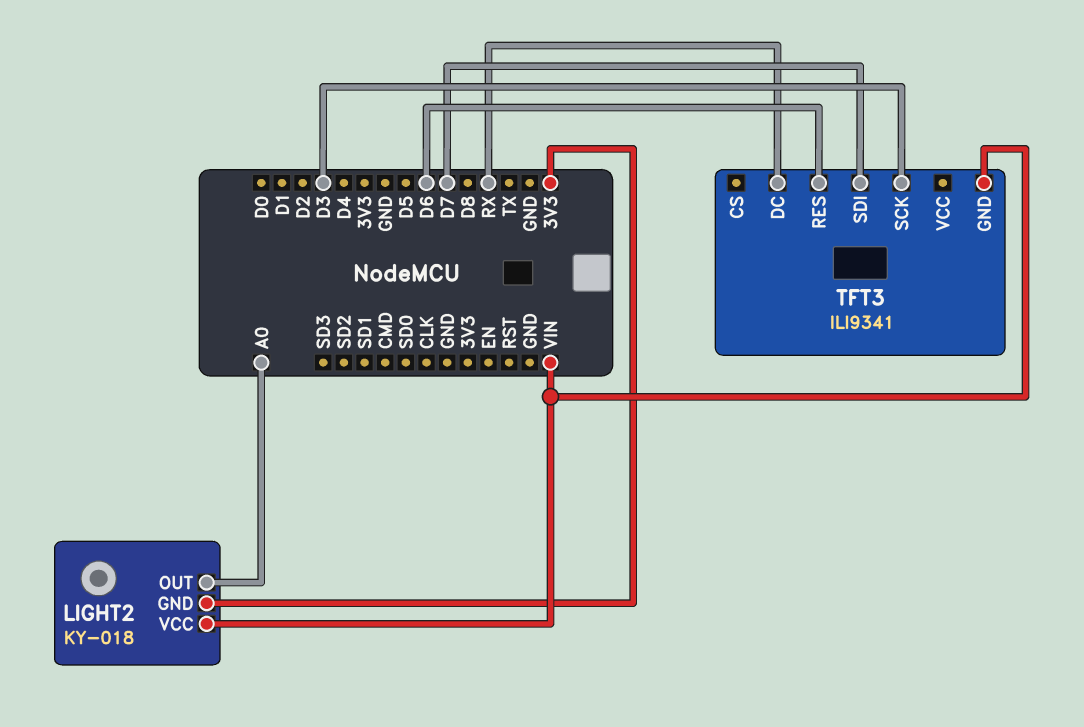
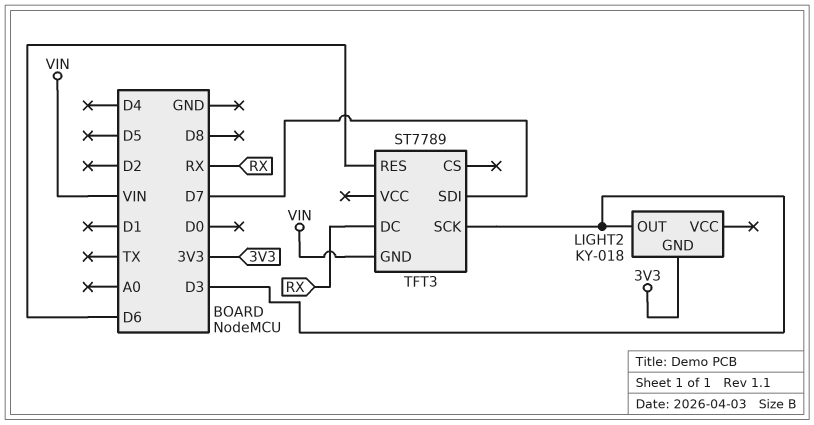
LIGHT2 pin OUT: A0 -> D3
LIGHT2 pin VCC: VIN -> none
TFT3: ILI9341 -> ST7789

